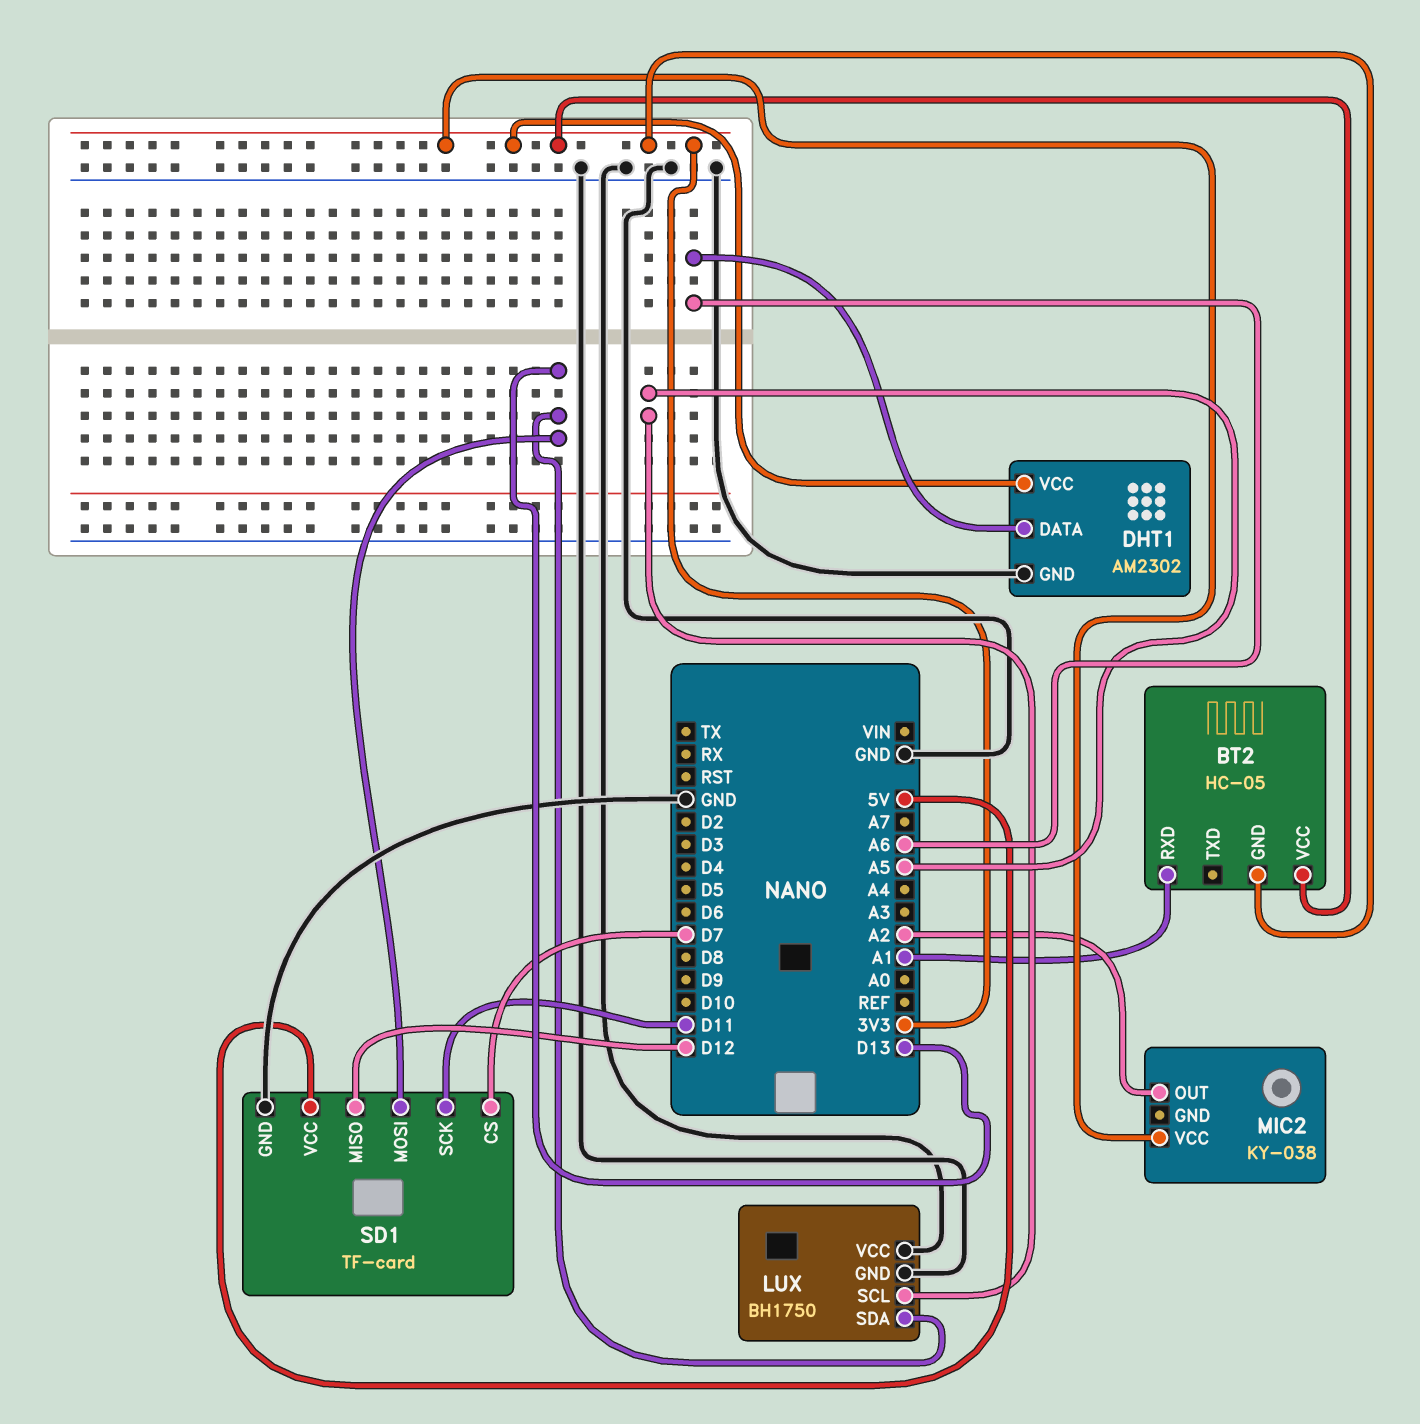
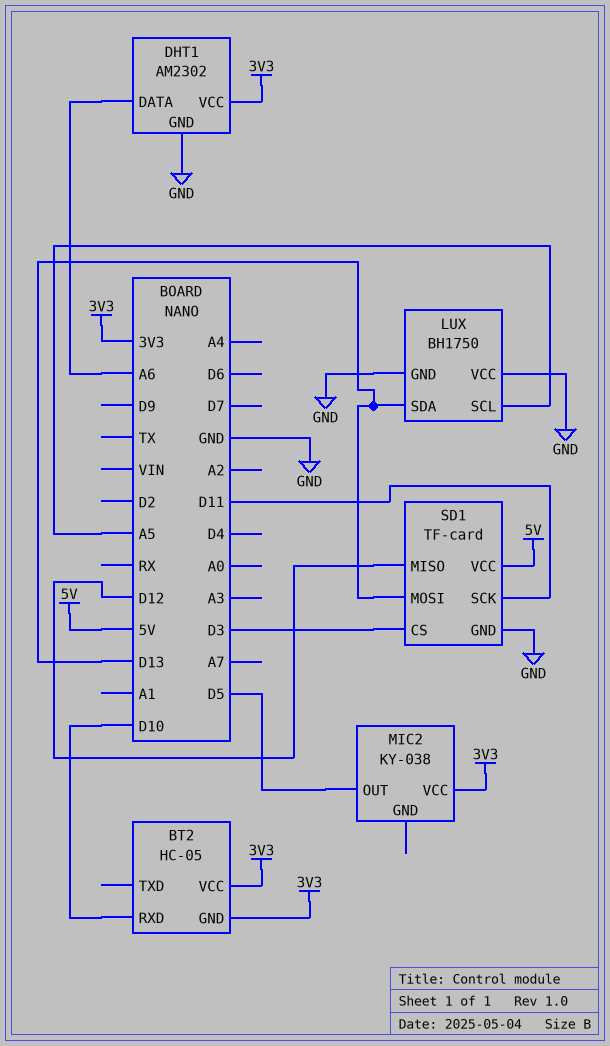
BT2 pin RXD: A1 -> D10
MIC2 pin OUT: A2 -> D5
SD1 pin CS: D7 -> D3

